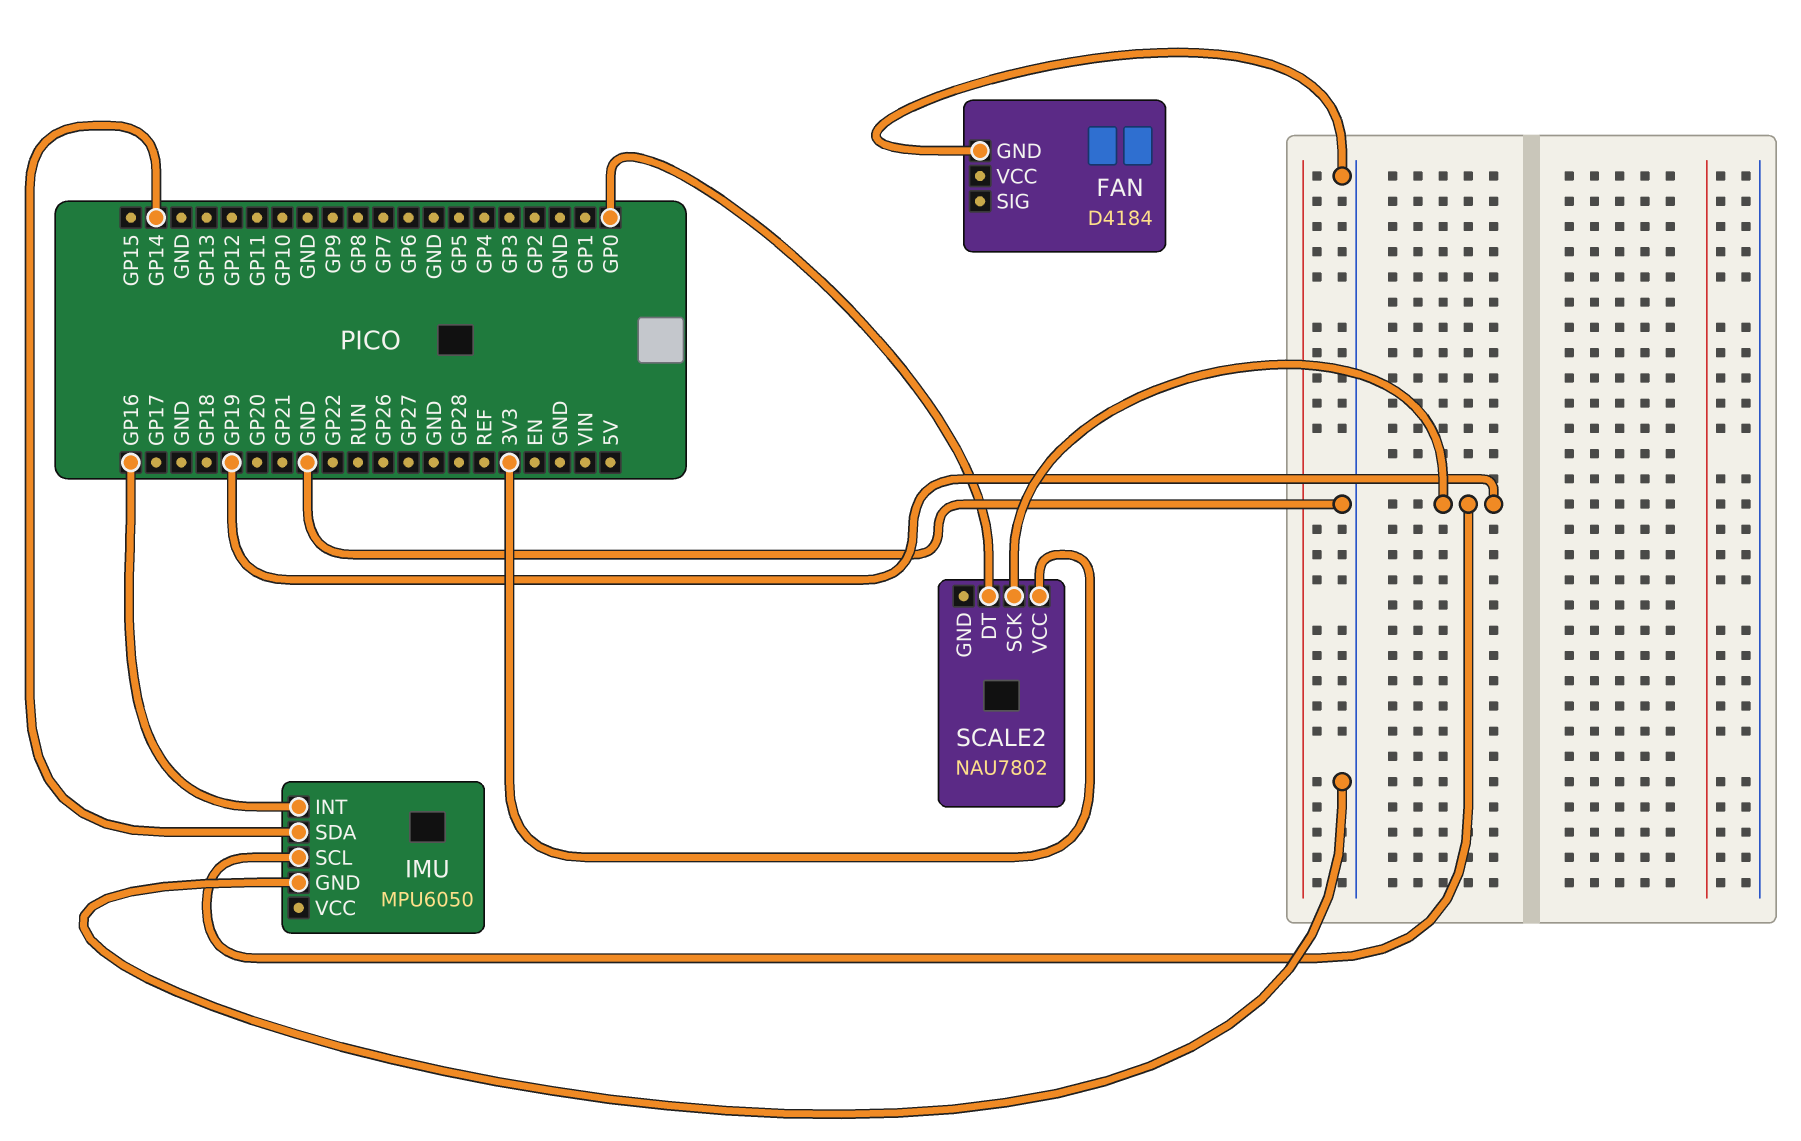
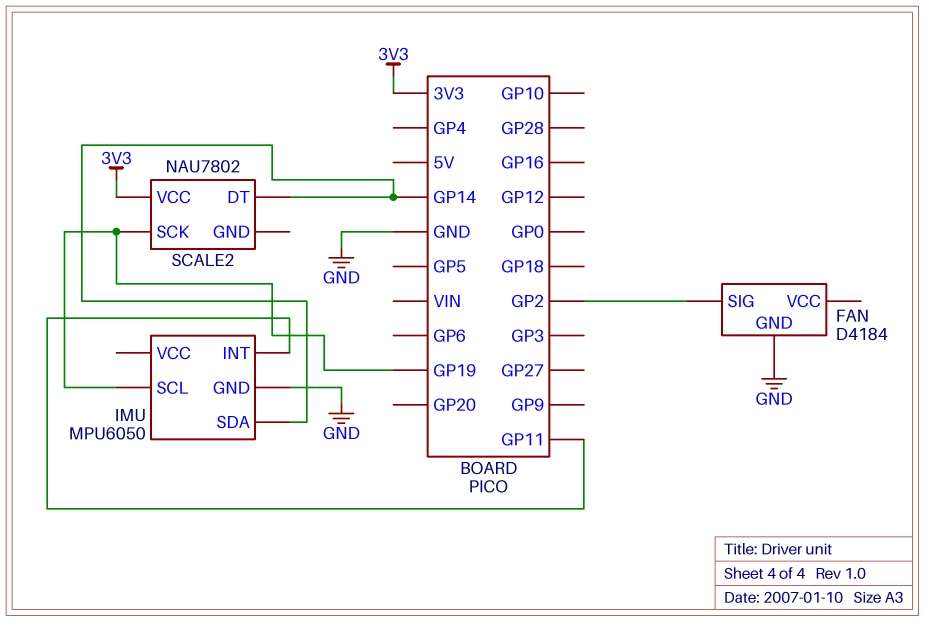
FAN pin SIG: none -> GP2
IMU pin INT: GP16 -> GP11
SCALE2 pin DT: GP0 -> GP14

